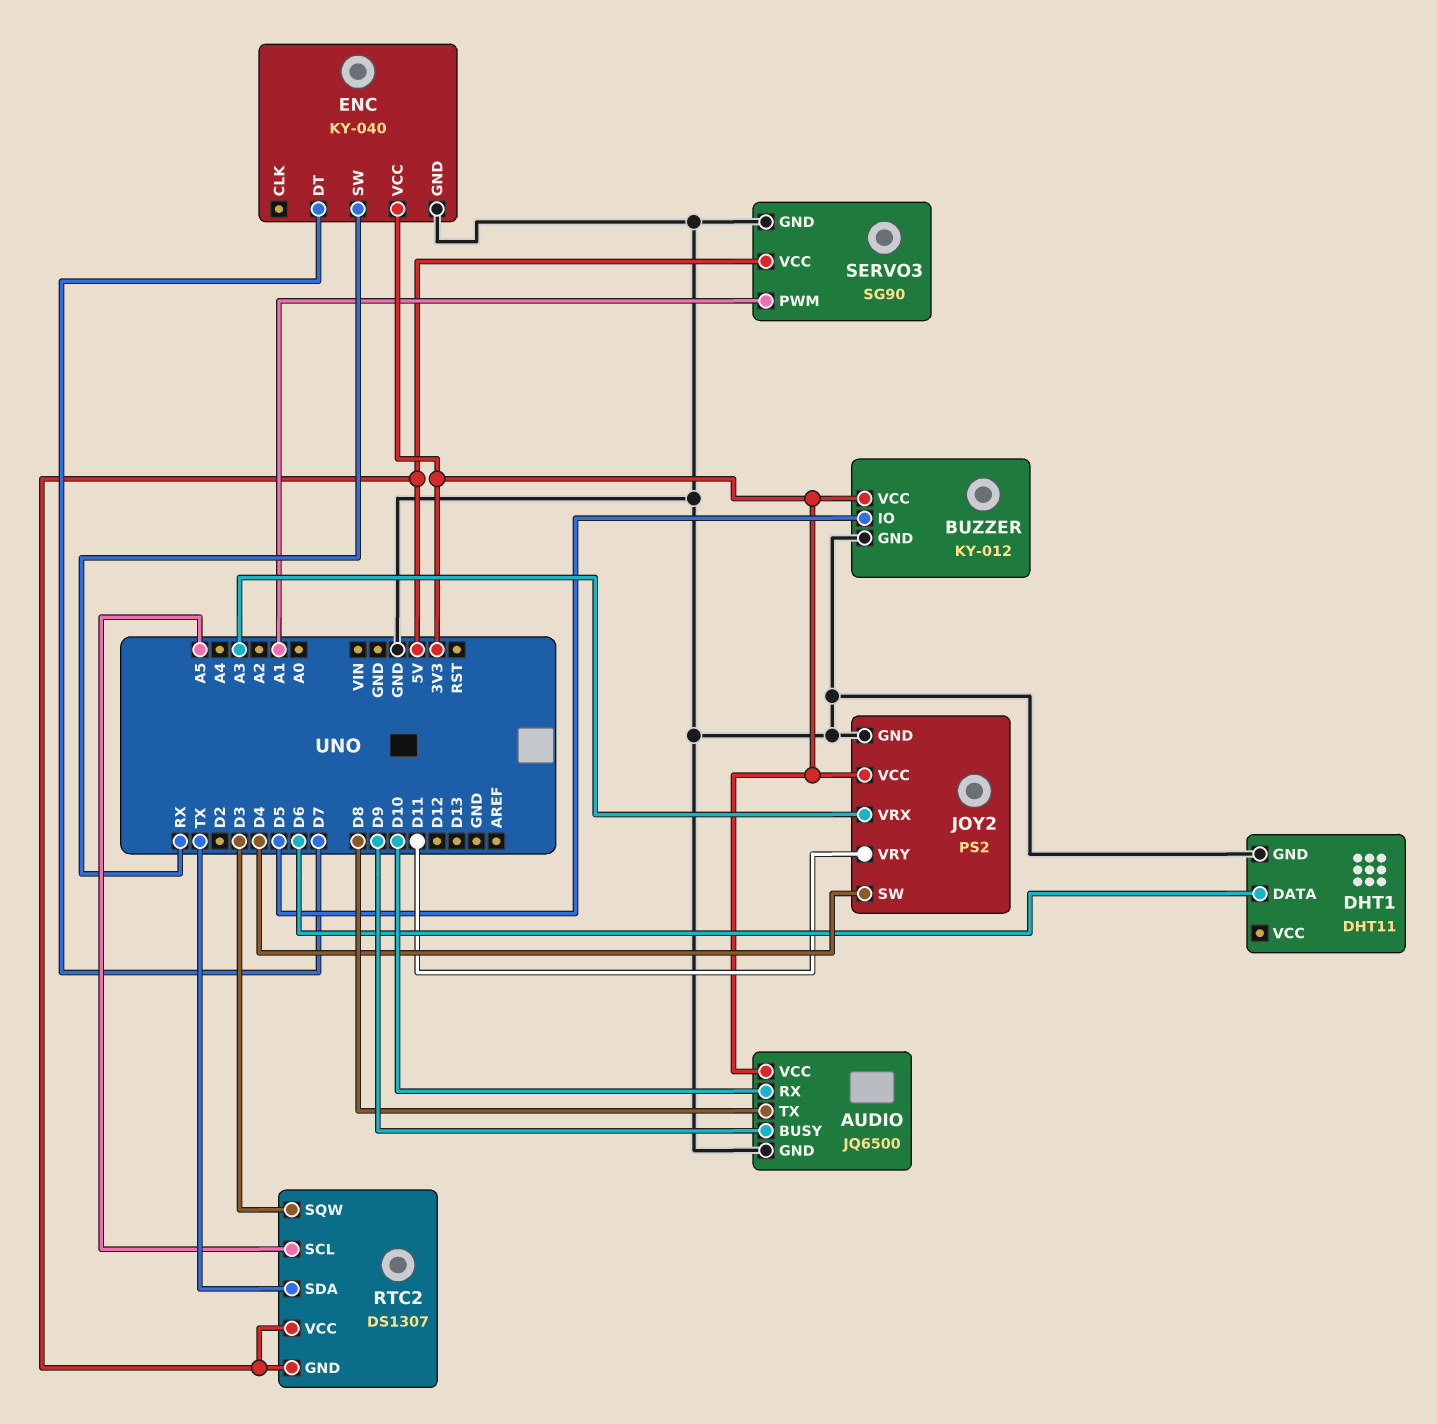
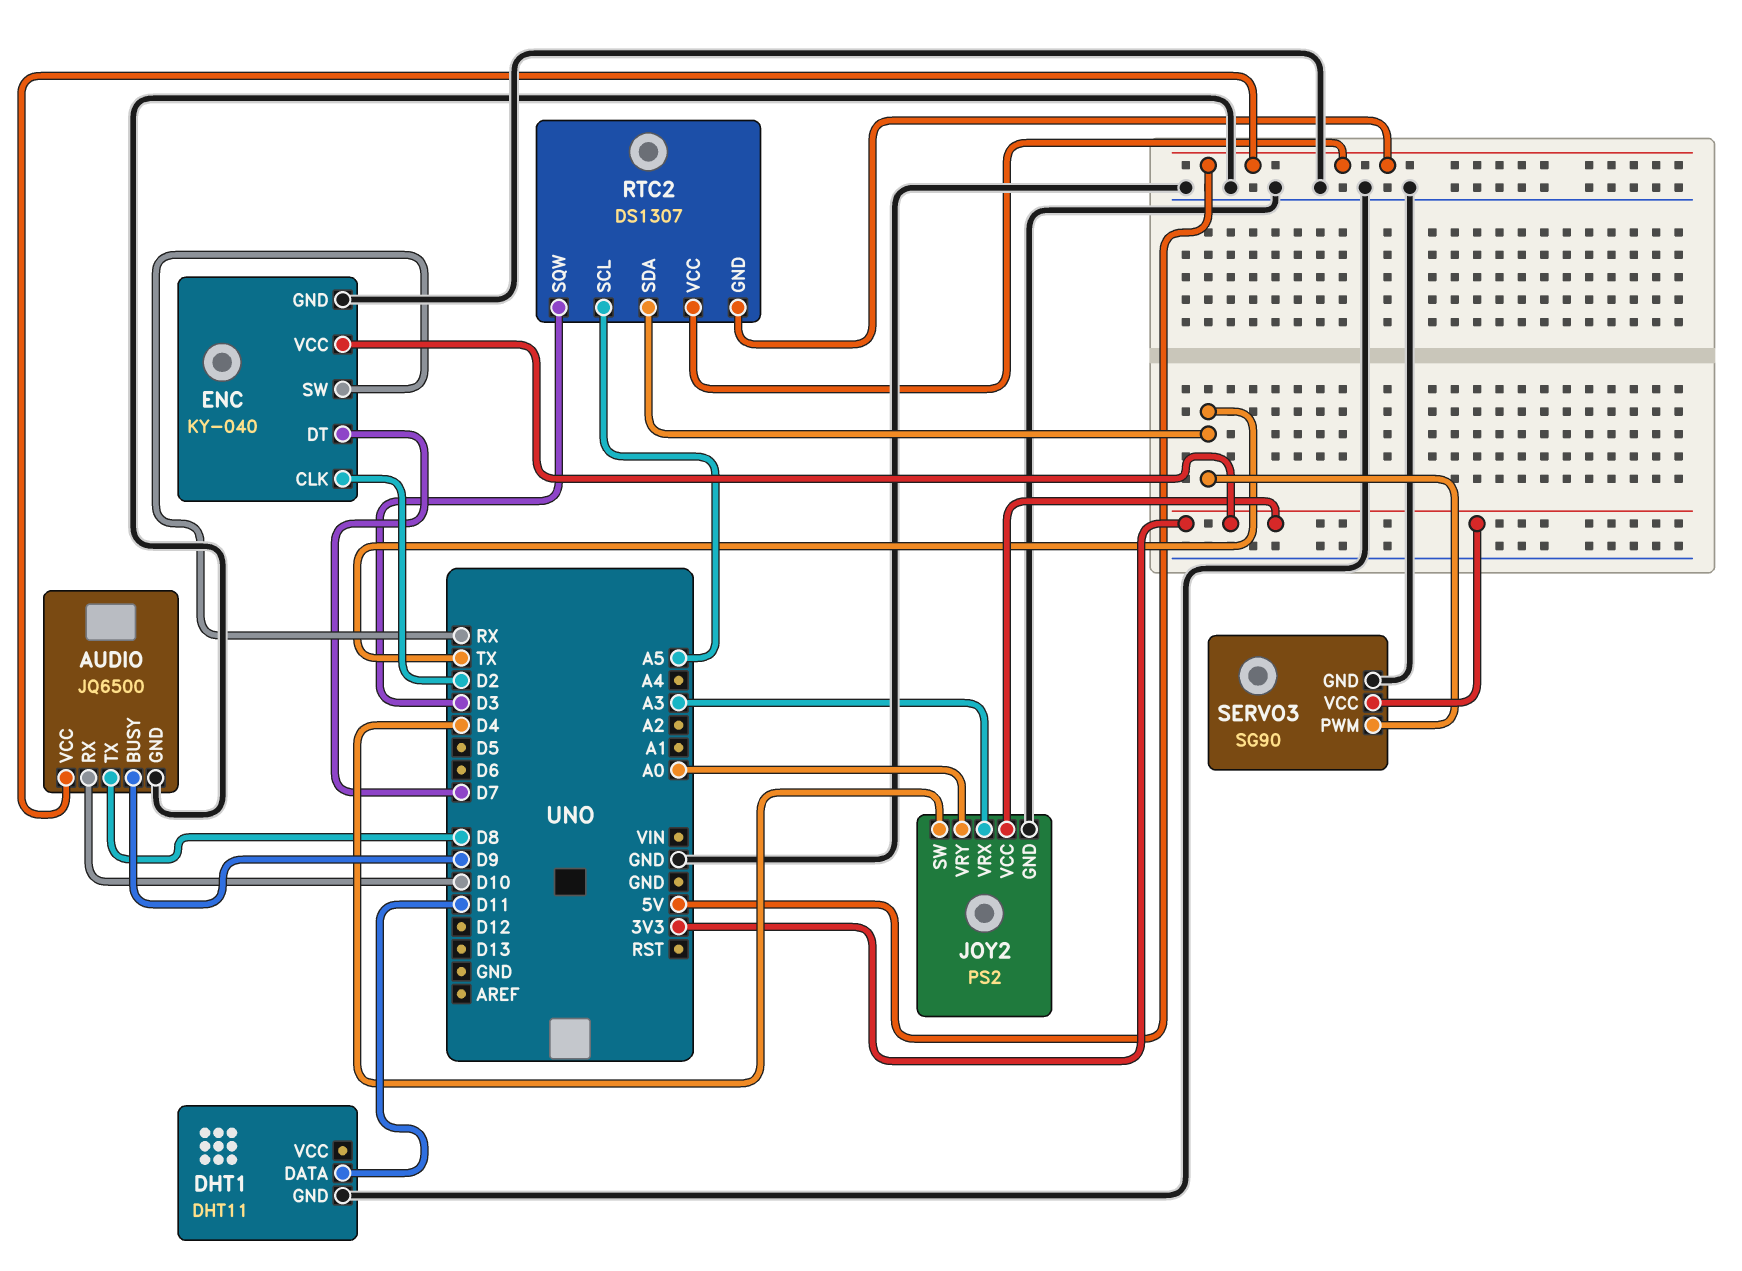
AUDIO pin VCC: 3V3 -> 5V
BUZZER: KY-012 -> none
BUZZER pin GND: GND -> none
BUZZER pin IO: D5 -> none
BUZZER pin VCC: 3V3 -> none
DHT1 pin DATA: D6 -> D11
ENC pin CLK: none -> D2
JOY2 pin VRY: D11 -> A0
SERVO3 pin PWM: A1 -> TX
SERVO3 pin VCC: 5V -> 3V3

